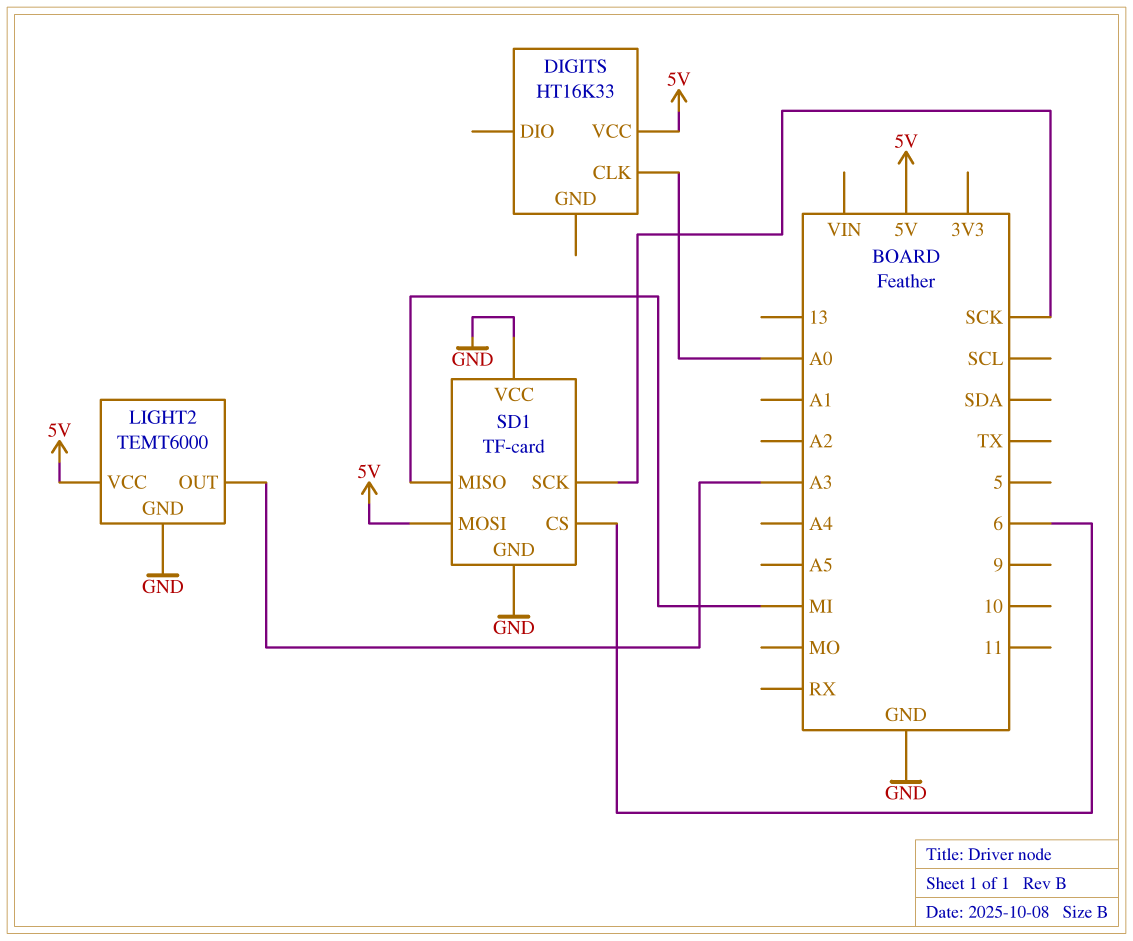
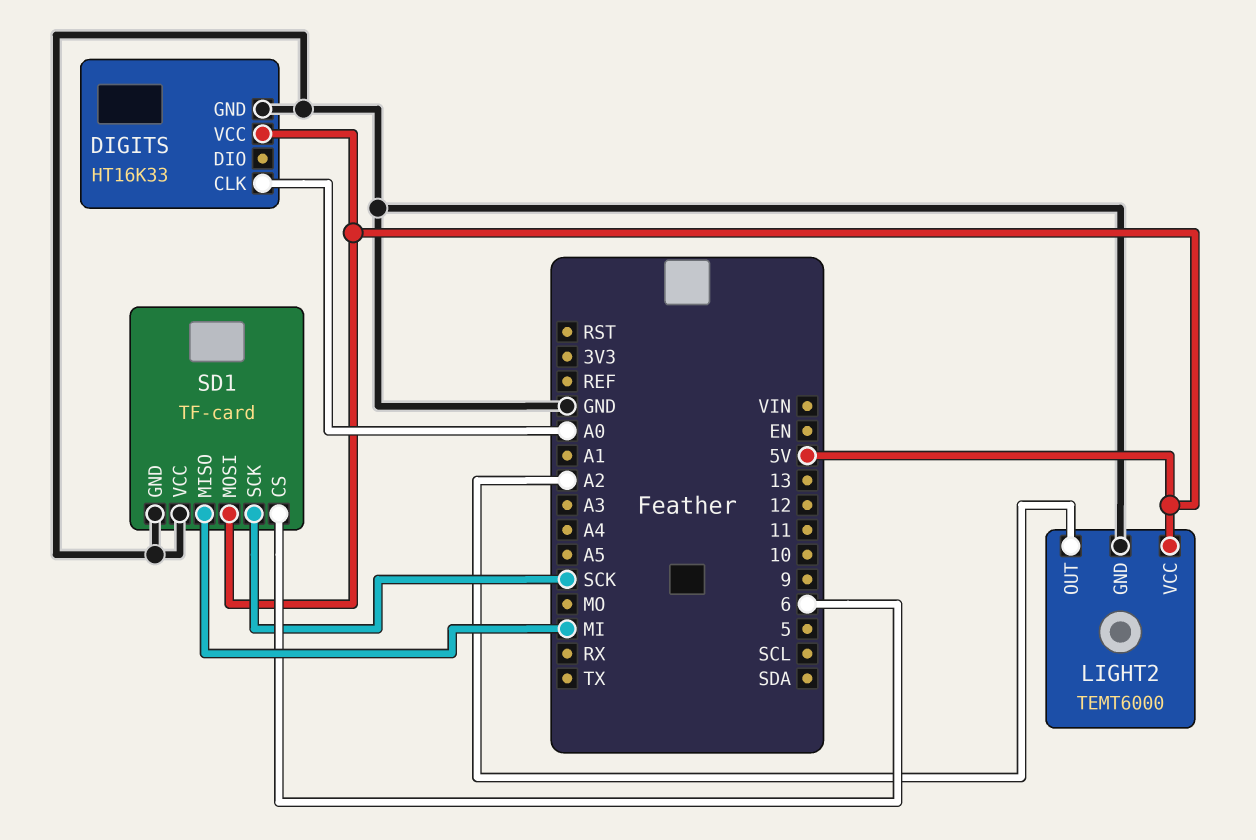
DIGITS pin GND: none -> GND
LIGHT2 pin OUT: A3 -> A2

